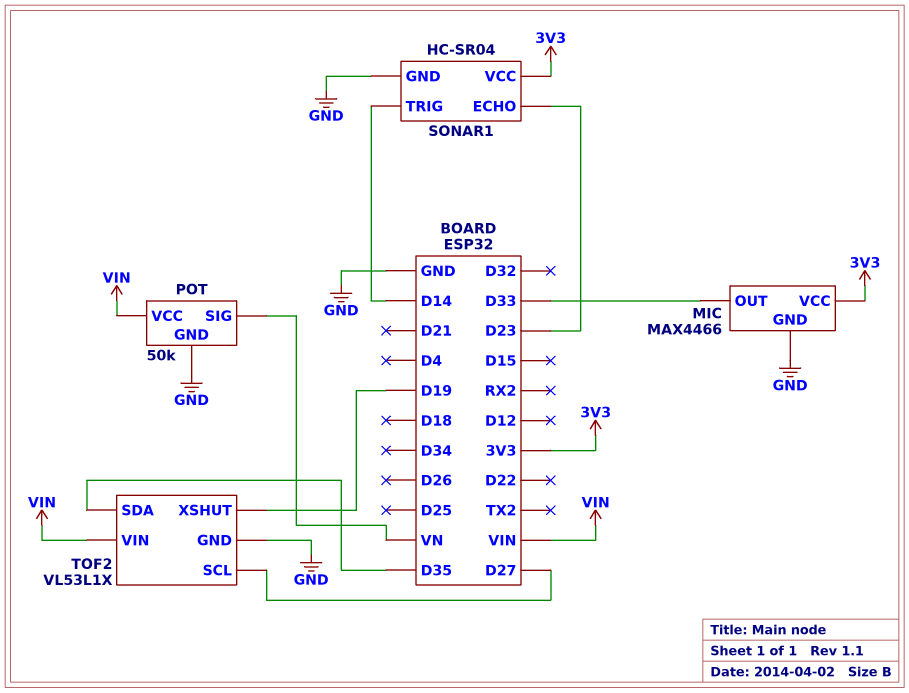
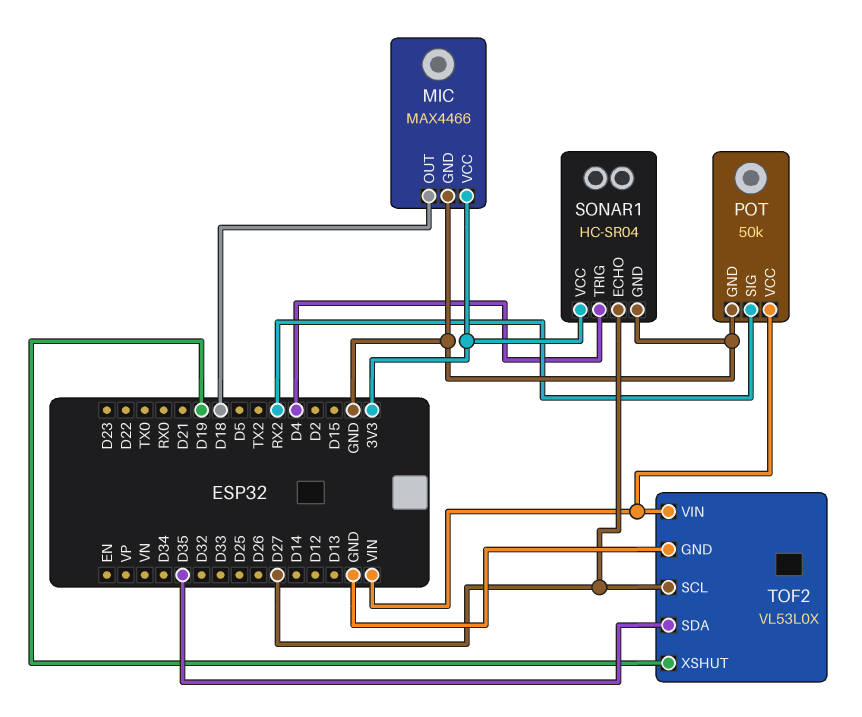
MIC pin OUT: D33 -> D18
POT pin SIG: VN -> RX2
SONAR1 pin ECHO: D23 -> D27
SONAR1 pin TRIG: D14 -> D4
TOF2: VL53L1X -> VL53L0X

